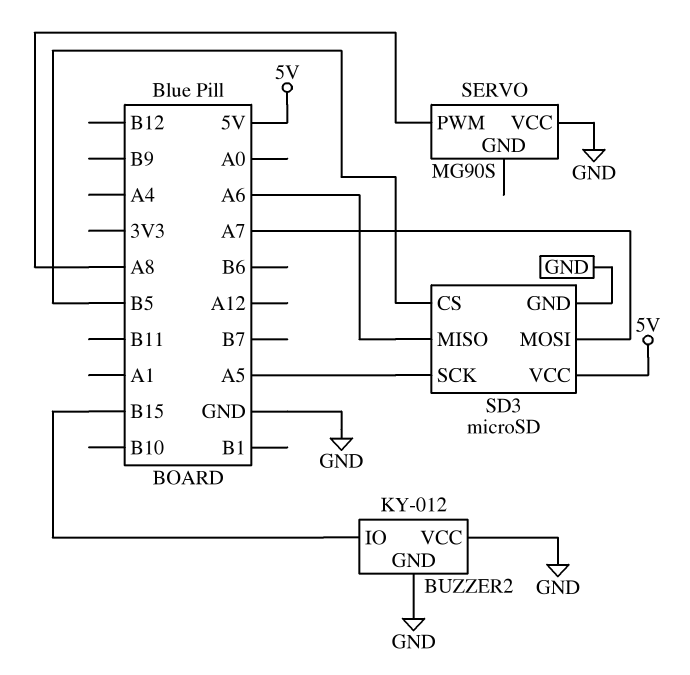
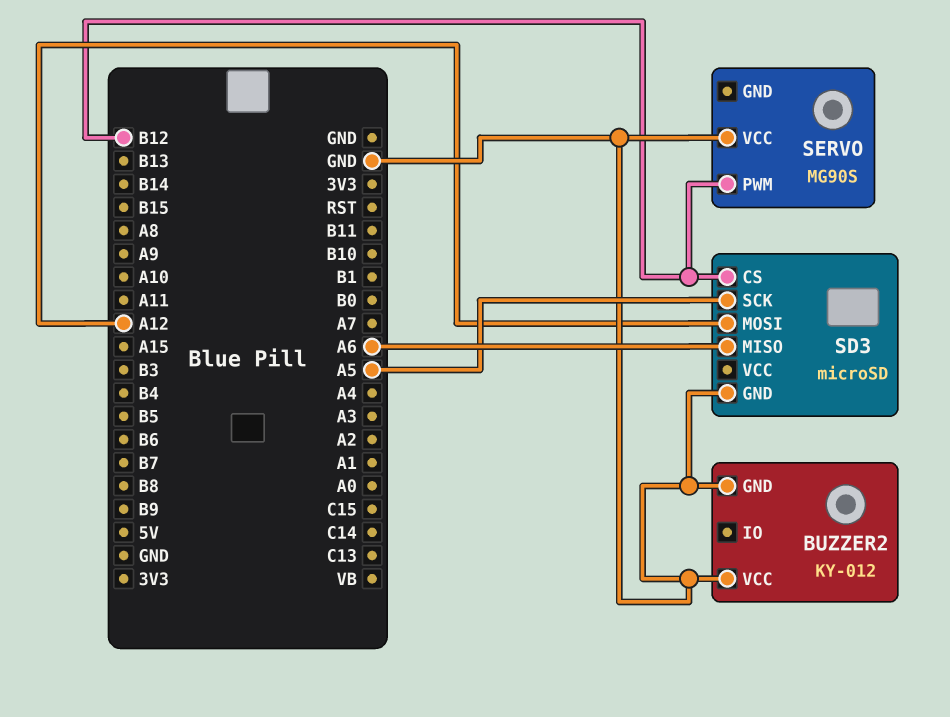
BUZZER2 pin IO: B15 -> none
SD3 pin CS: B5 -> B12
SD3 pin MOSI: A7 -> A12
SD3 pin VCC: 5V -> none
SERVO pin PWM: A8 -> B12

